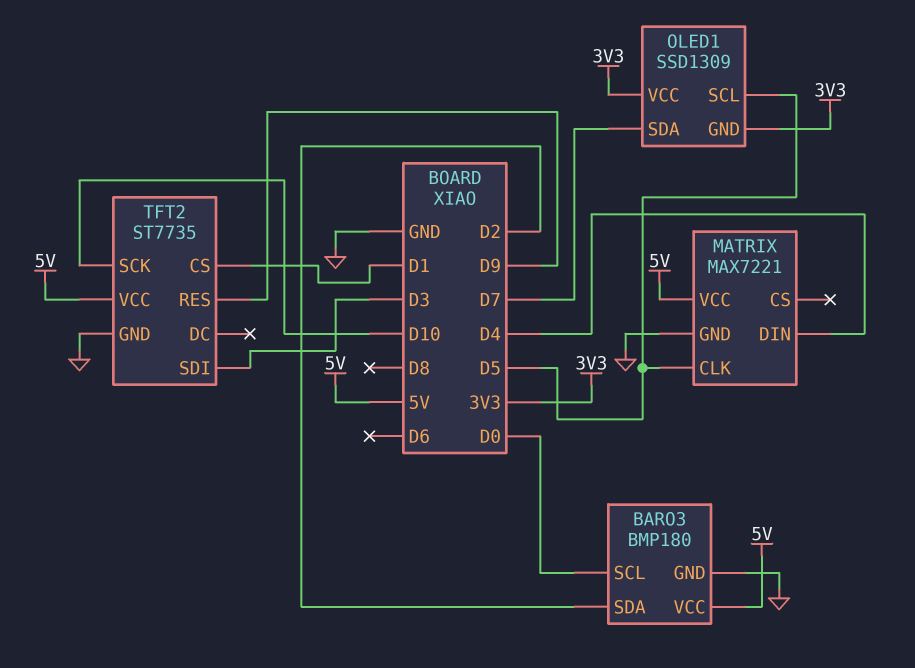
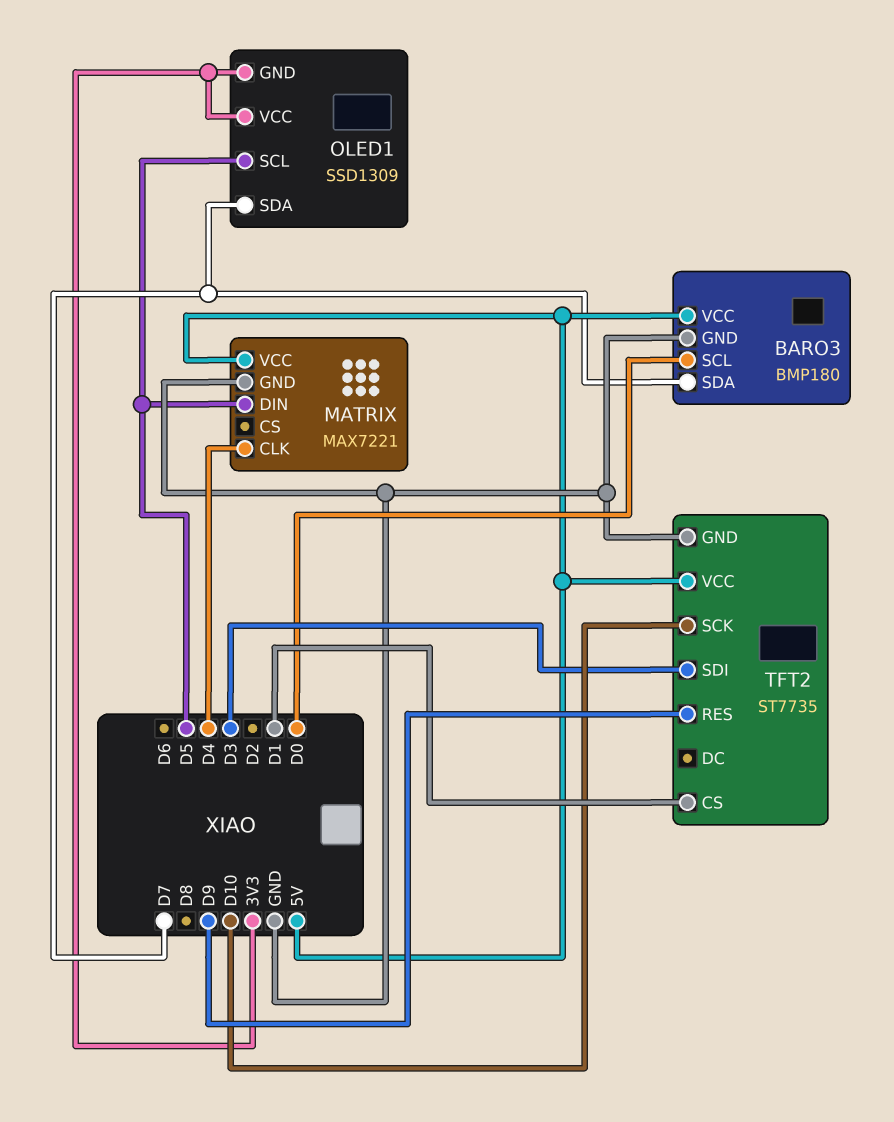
BARO3 pin SDA: D2 -> D7
MATRIX pin CLK: D5 -> D4
MATRIX pin DIN: D4 -> D5

